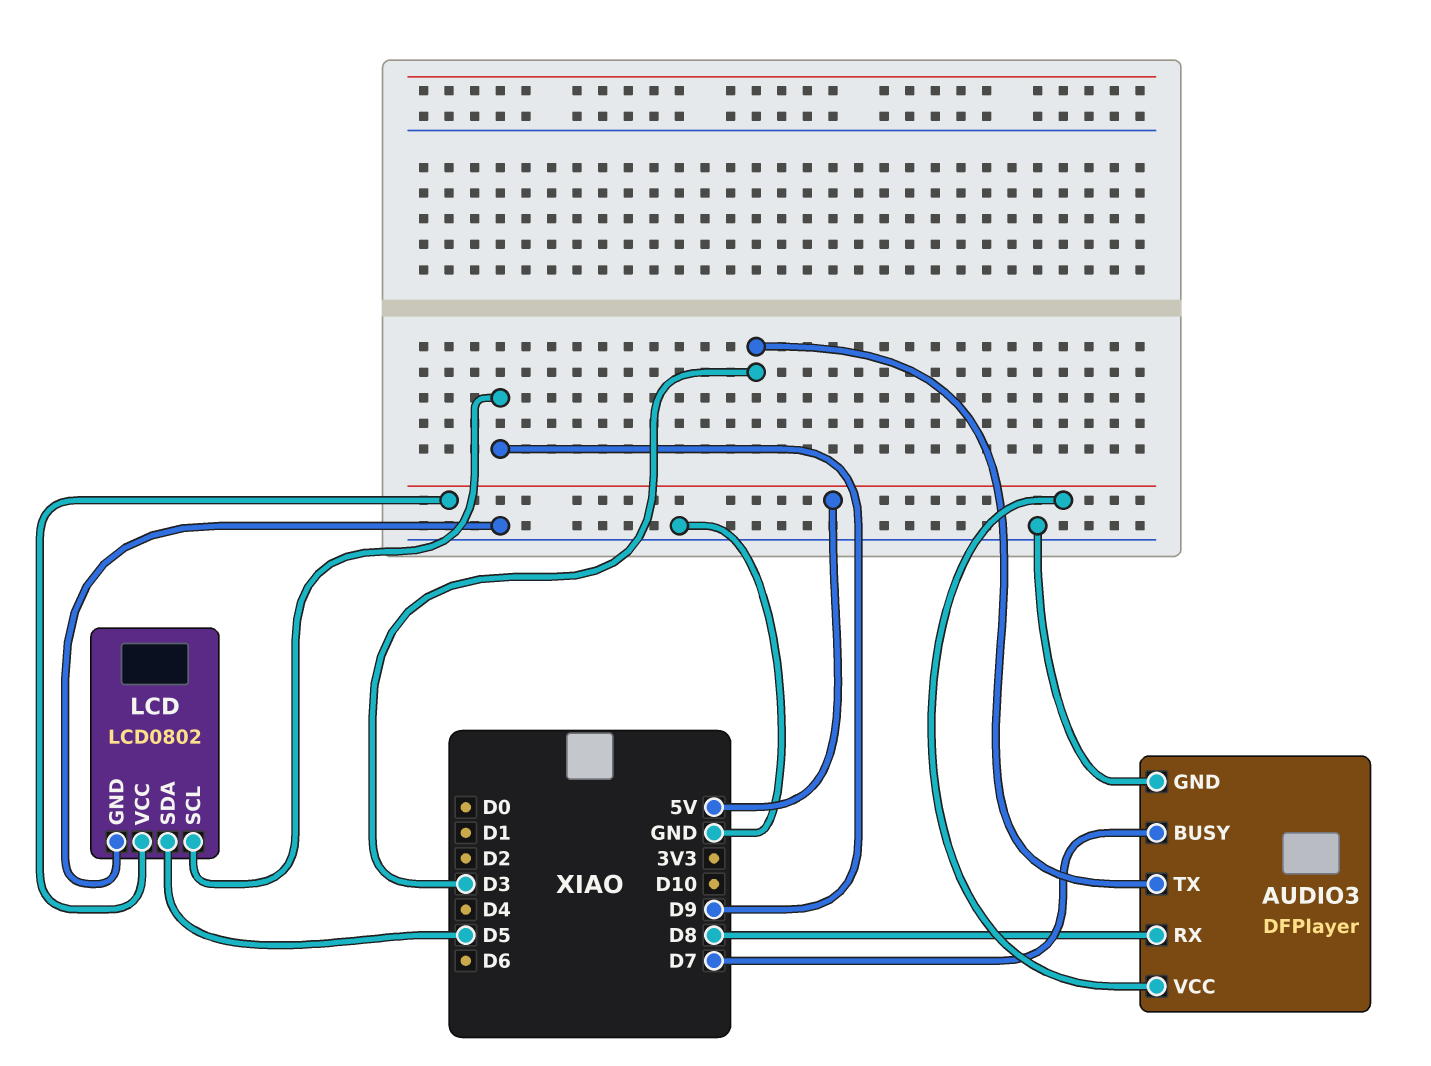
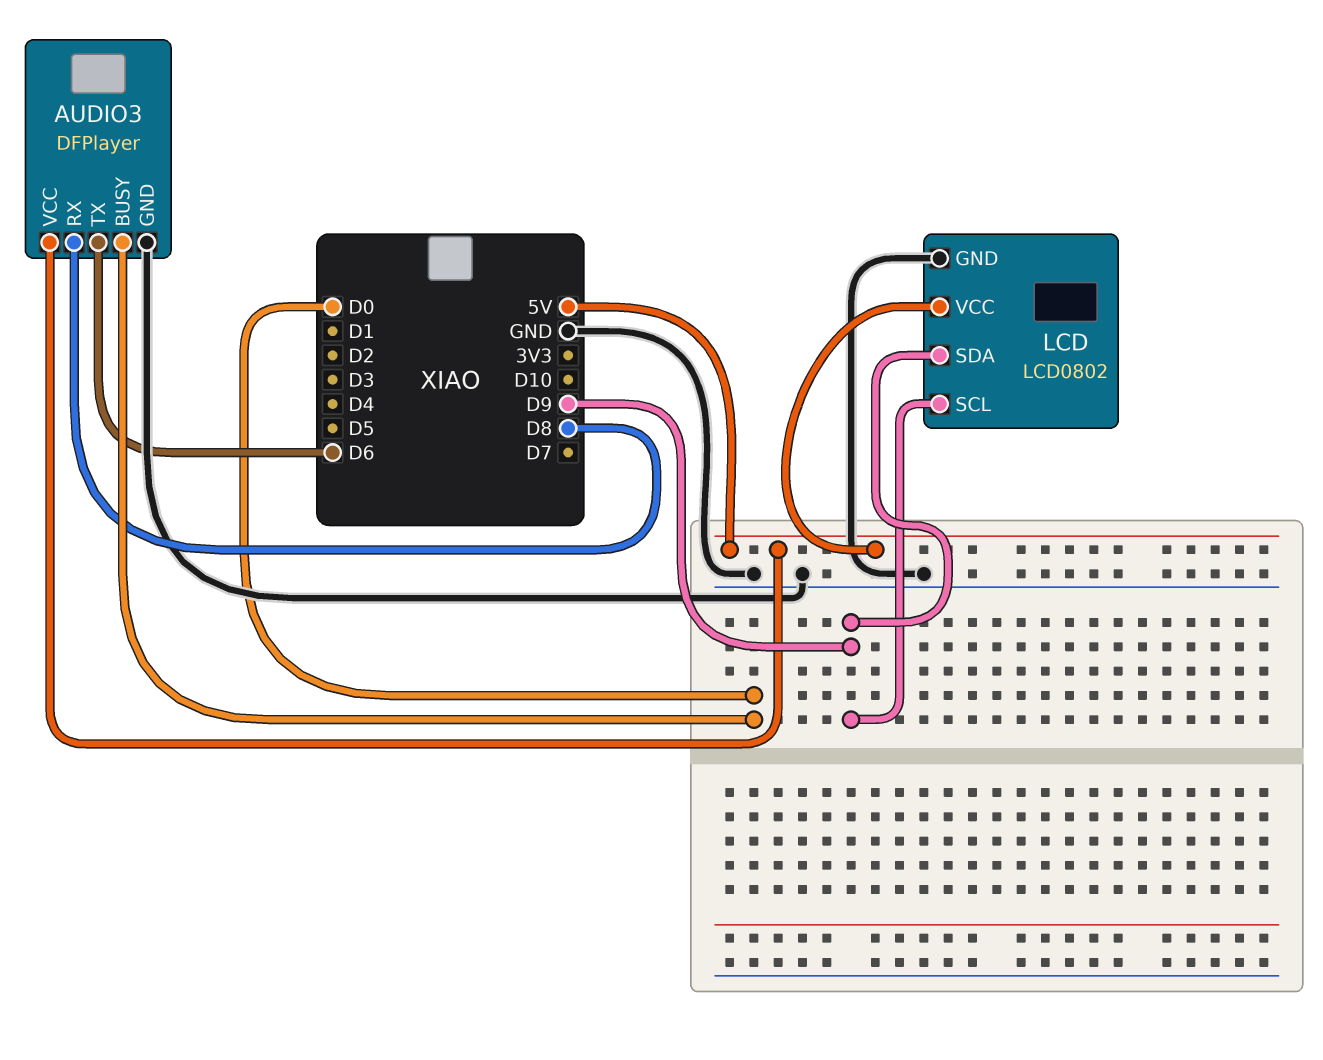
AUDIO3 pin BUSY: D7 -> D0
AUDIO3 pin TX: D3 -> D6
LCD pin SDA: D5 -> D9

